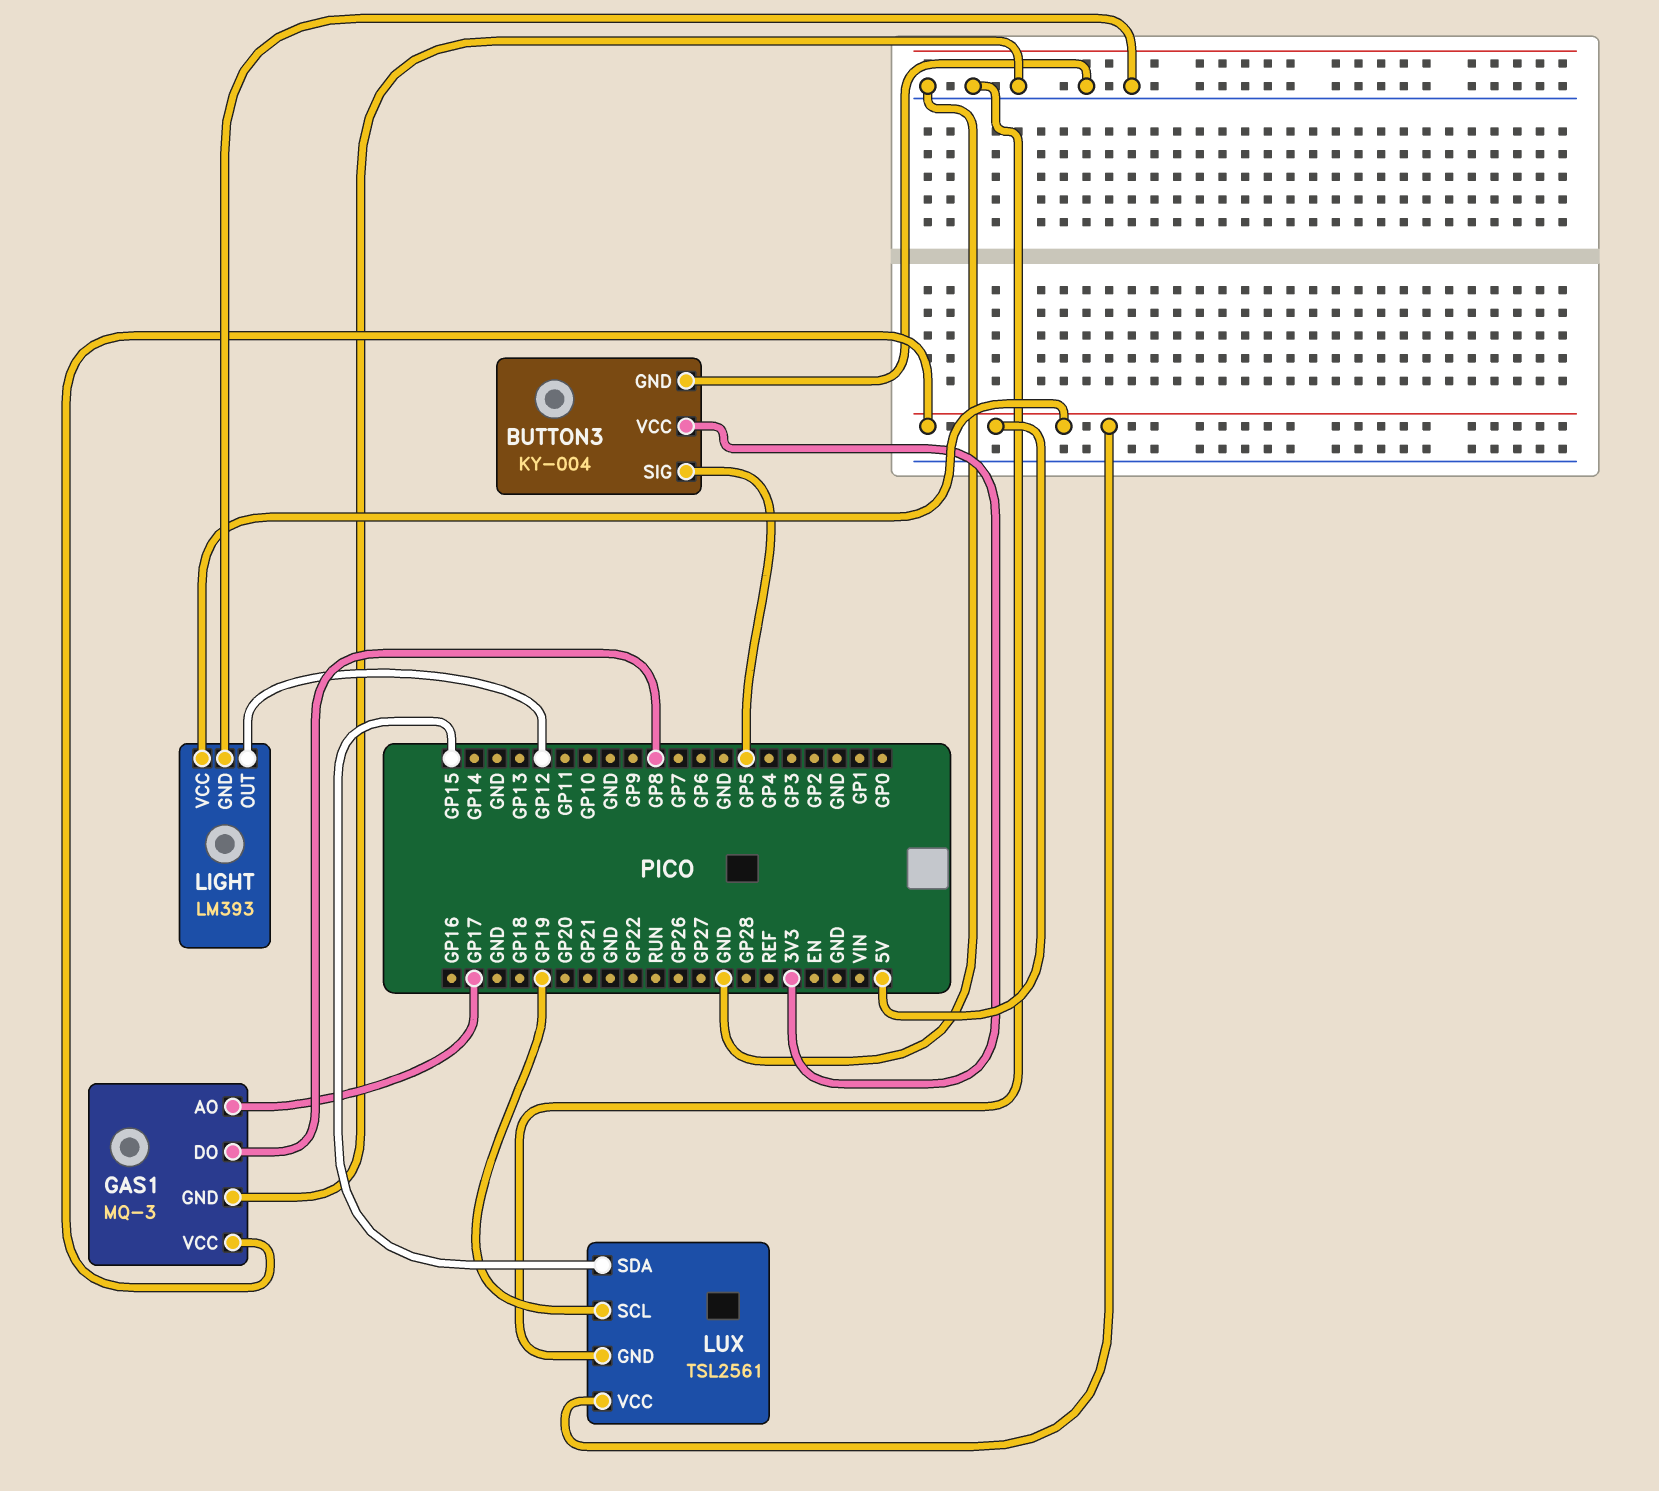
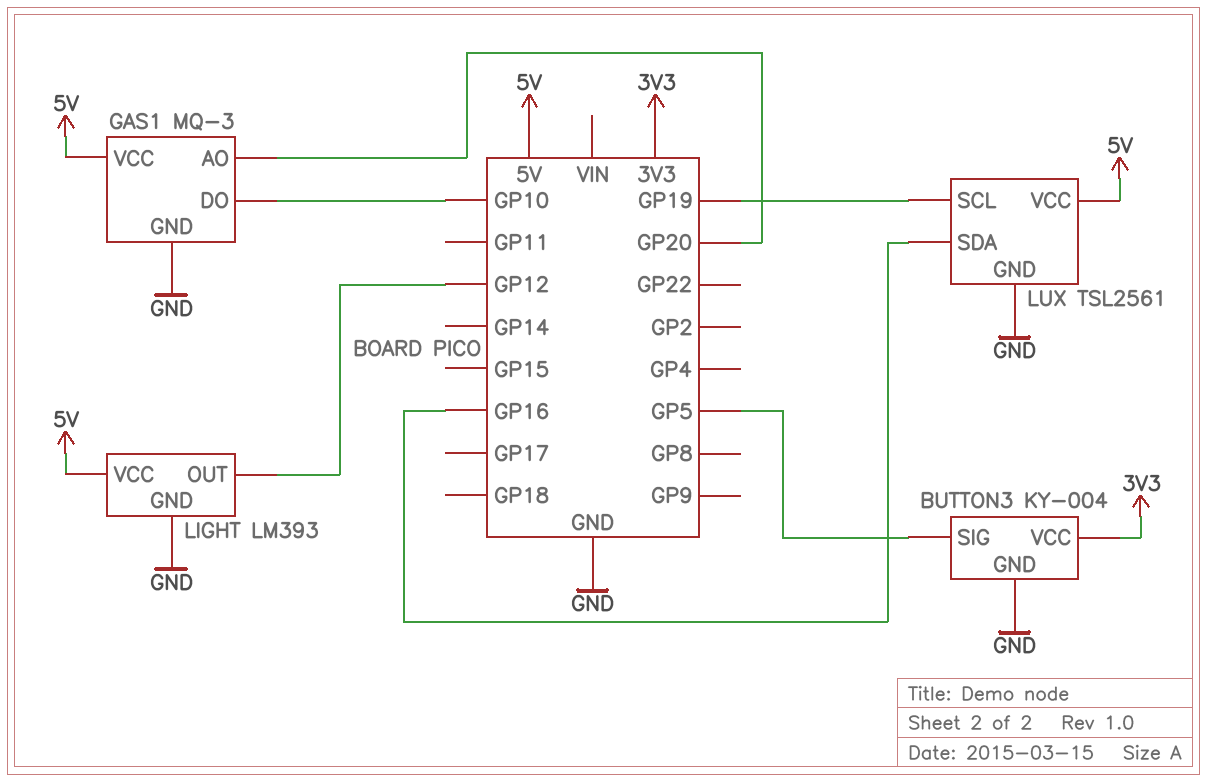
GAS1 pin AO: GP17 -> GP20
GAS1 pin DO: GP8 -> GP10
LUX pin SDA: GP15 -> GP16

